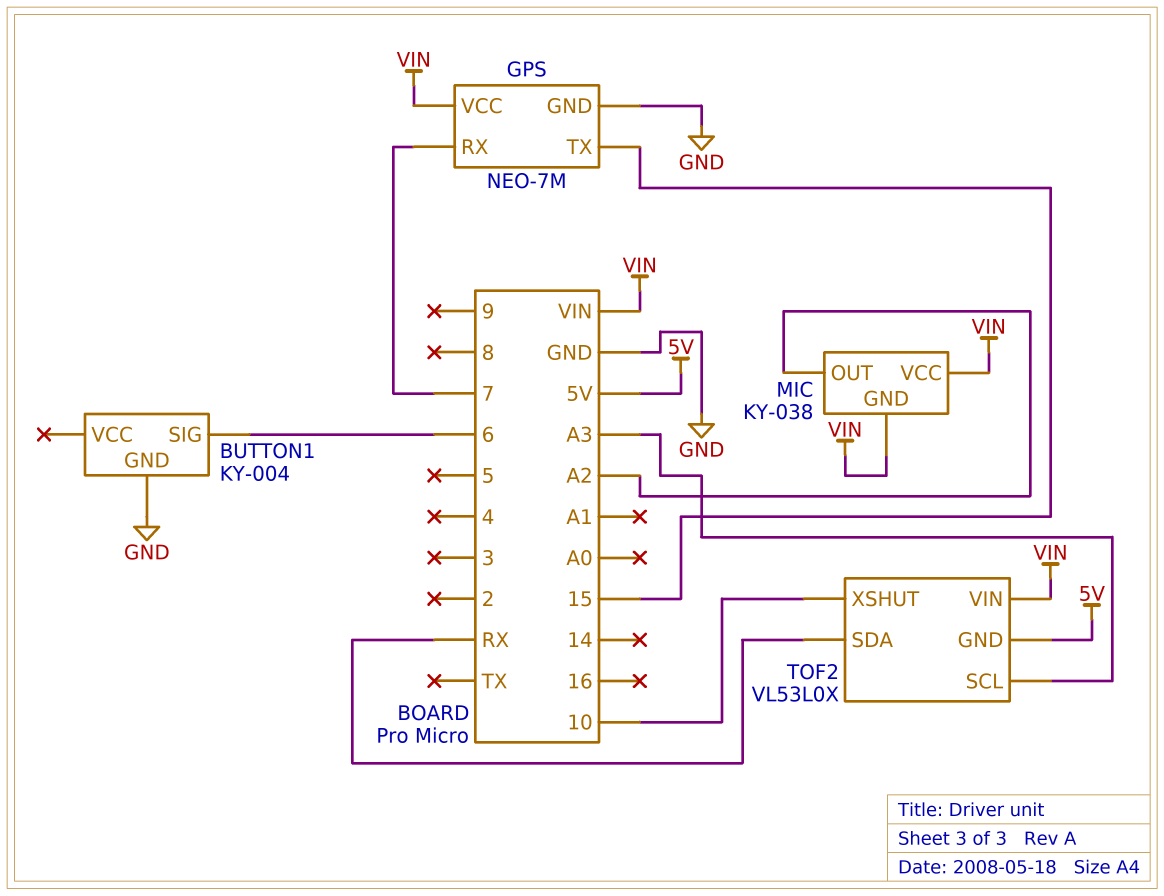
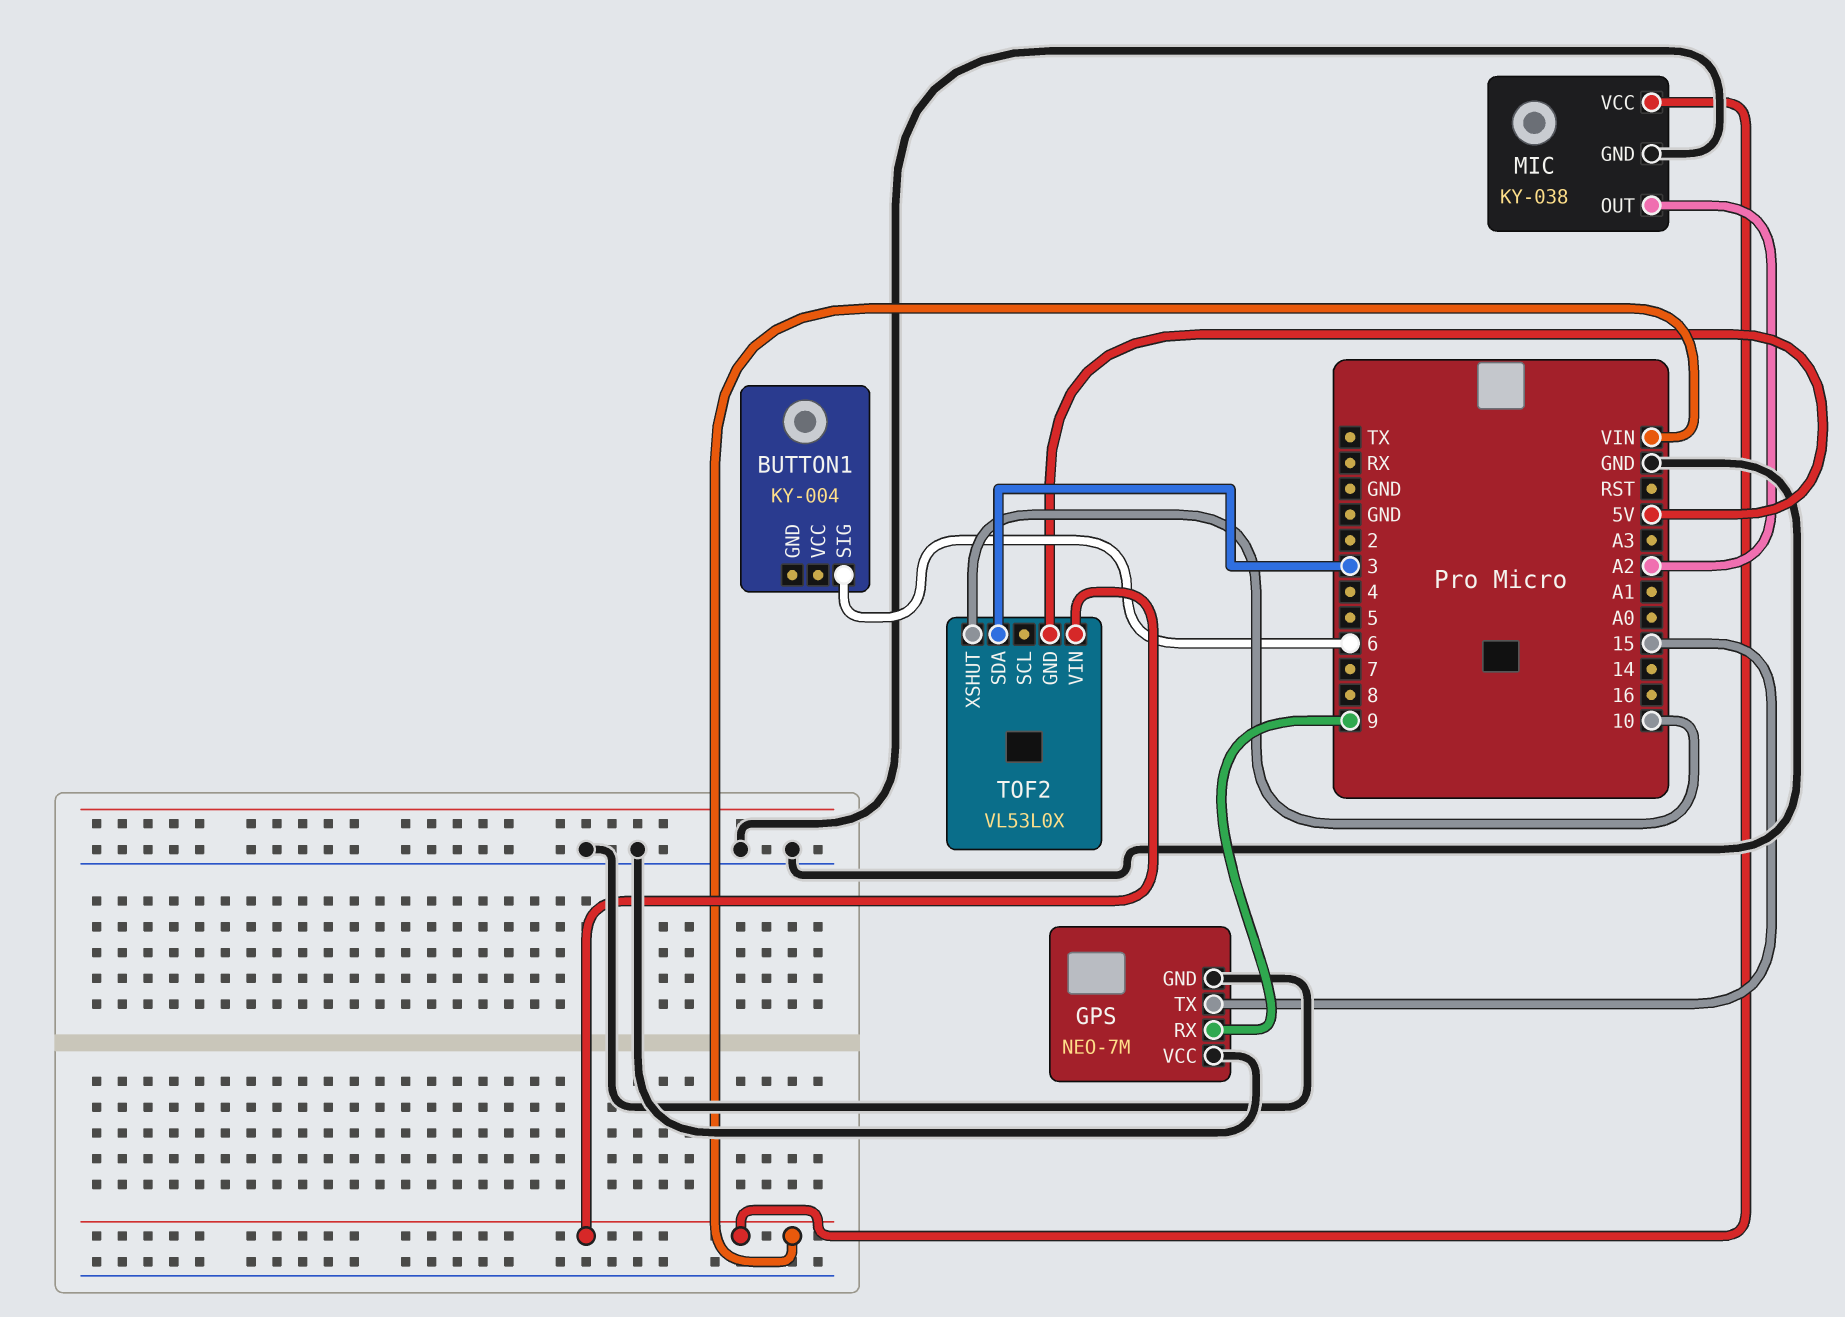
BUTTON1 pin GND: GND -> none
GPS pin RX: 7 -> 9
GPS pin VCC: VIN -> GND
MIC pin GND: VIN -> GND
TOF2 pin SCL: A3 -> none
TOF2 pin SDA: RX -> 3

